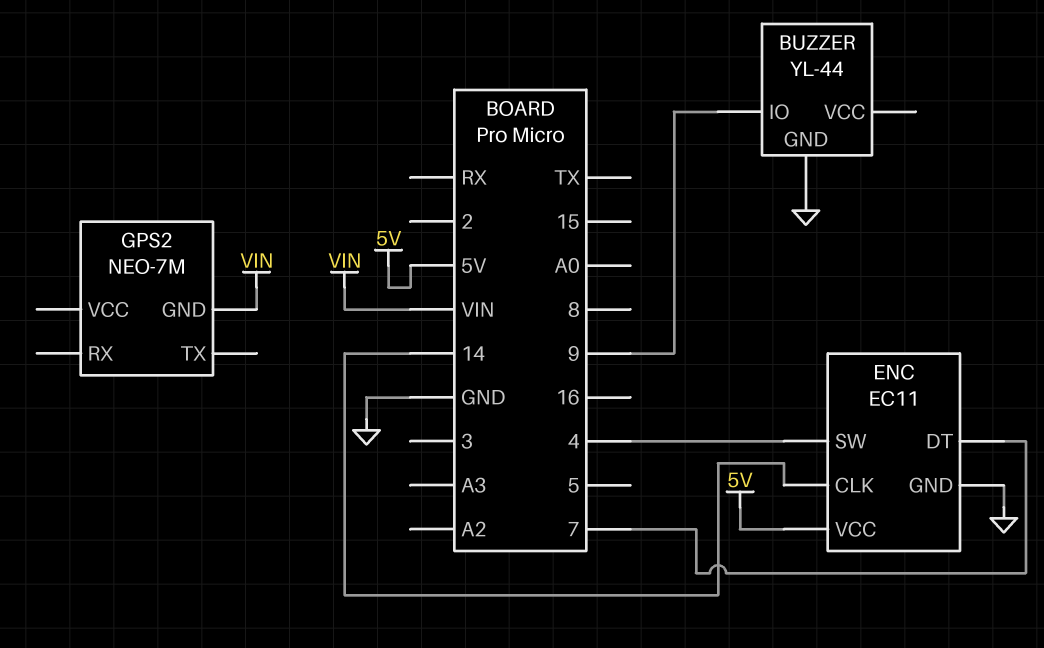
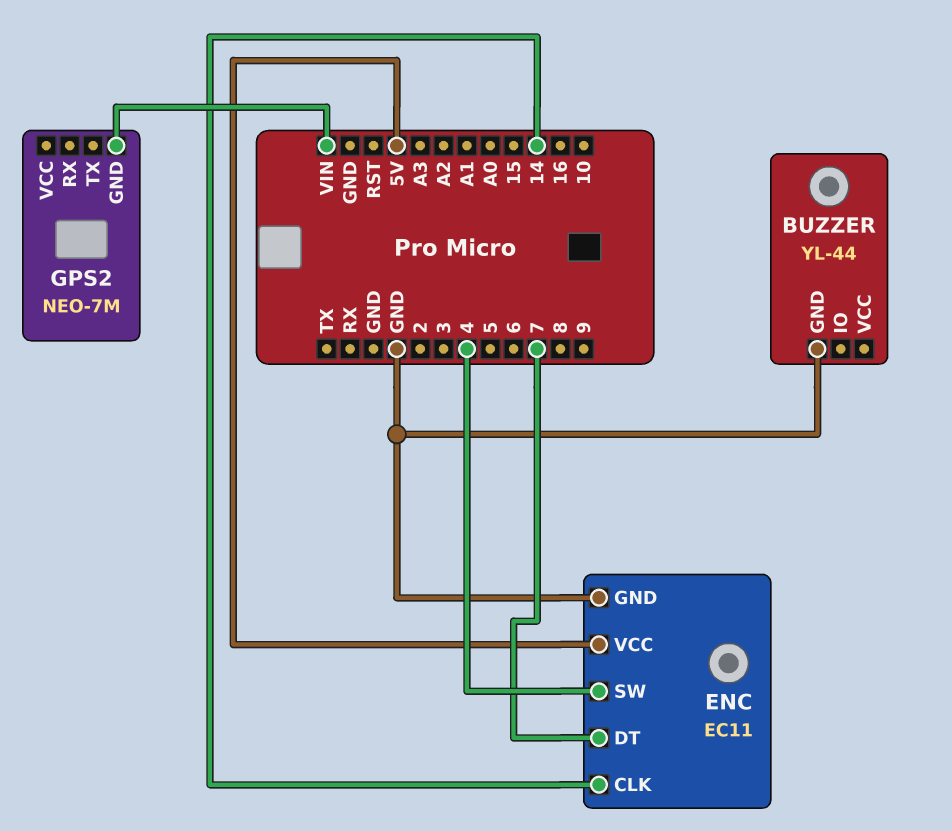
BUZZER pin IO: 9 -> none

